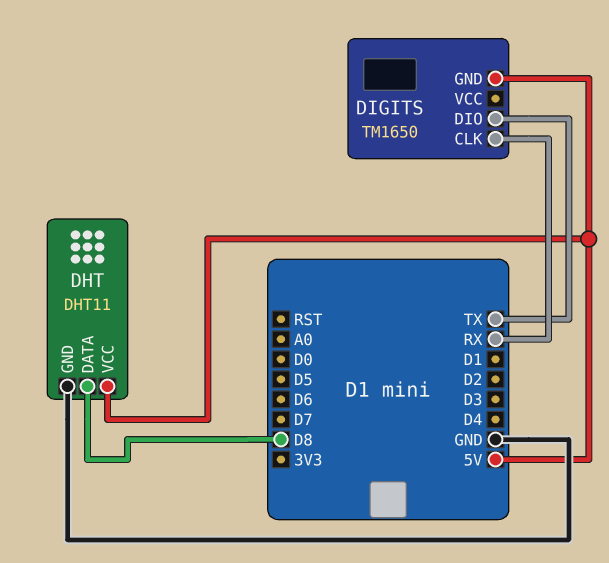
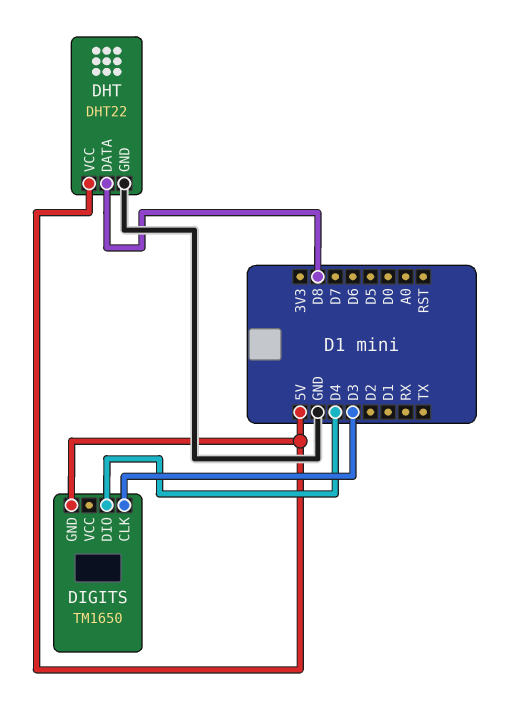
DHT: DHT11 -> DHT22
DIGITS pin CLK: RX -> D3
DIGITS pin DIO: TX -> D4

